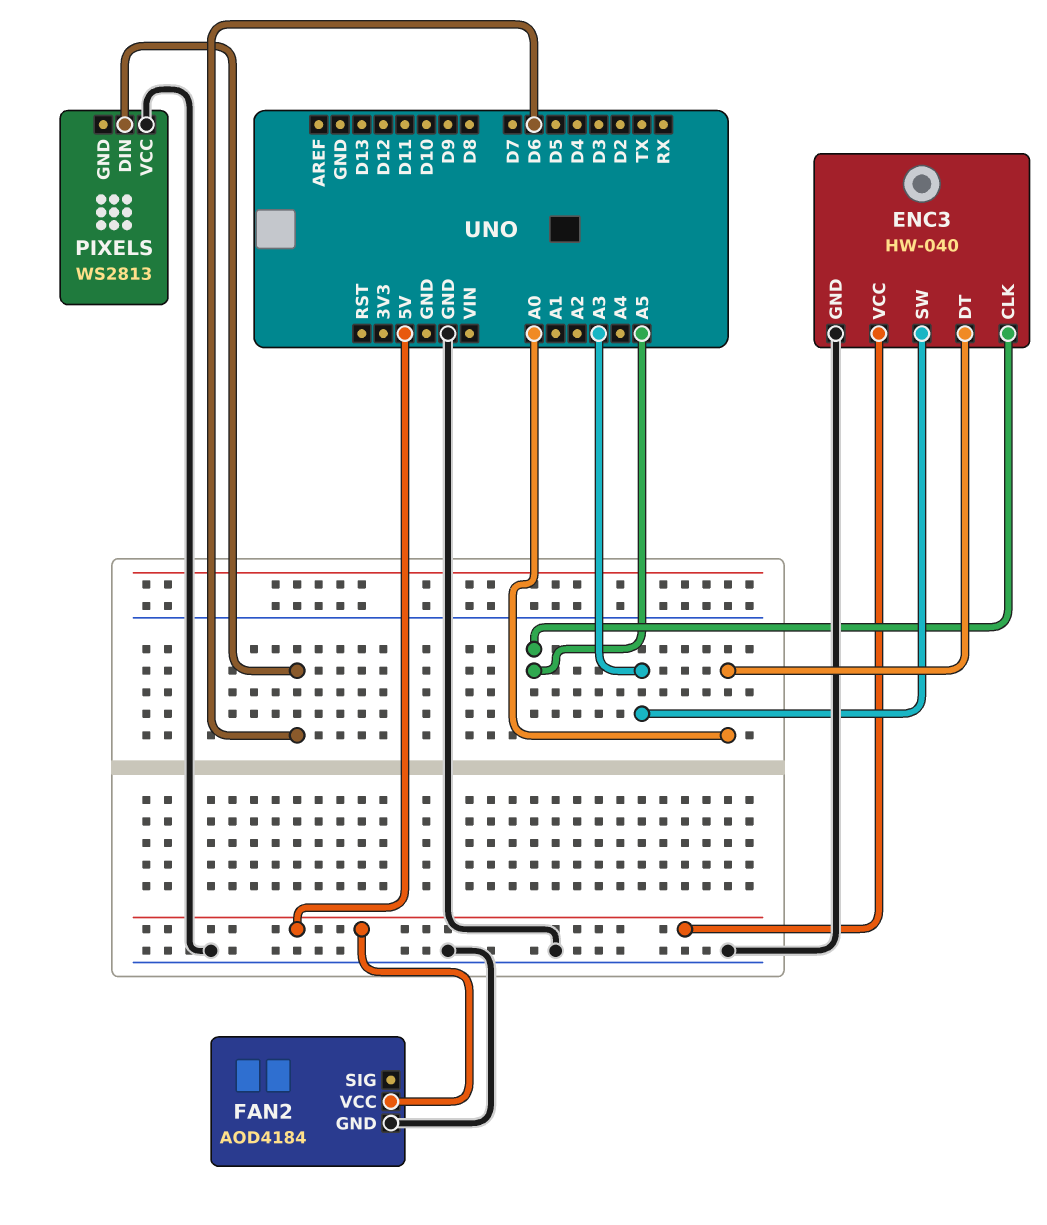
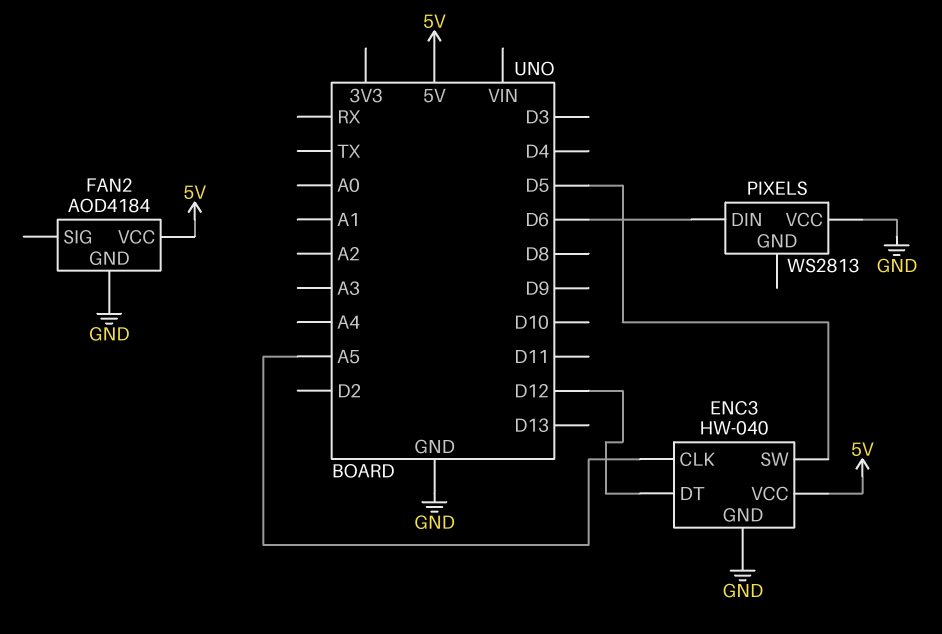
ENC3 pin DT: A0 -> D12
ENC3 pin SW: A3 -> D5

